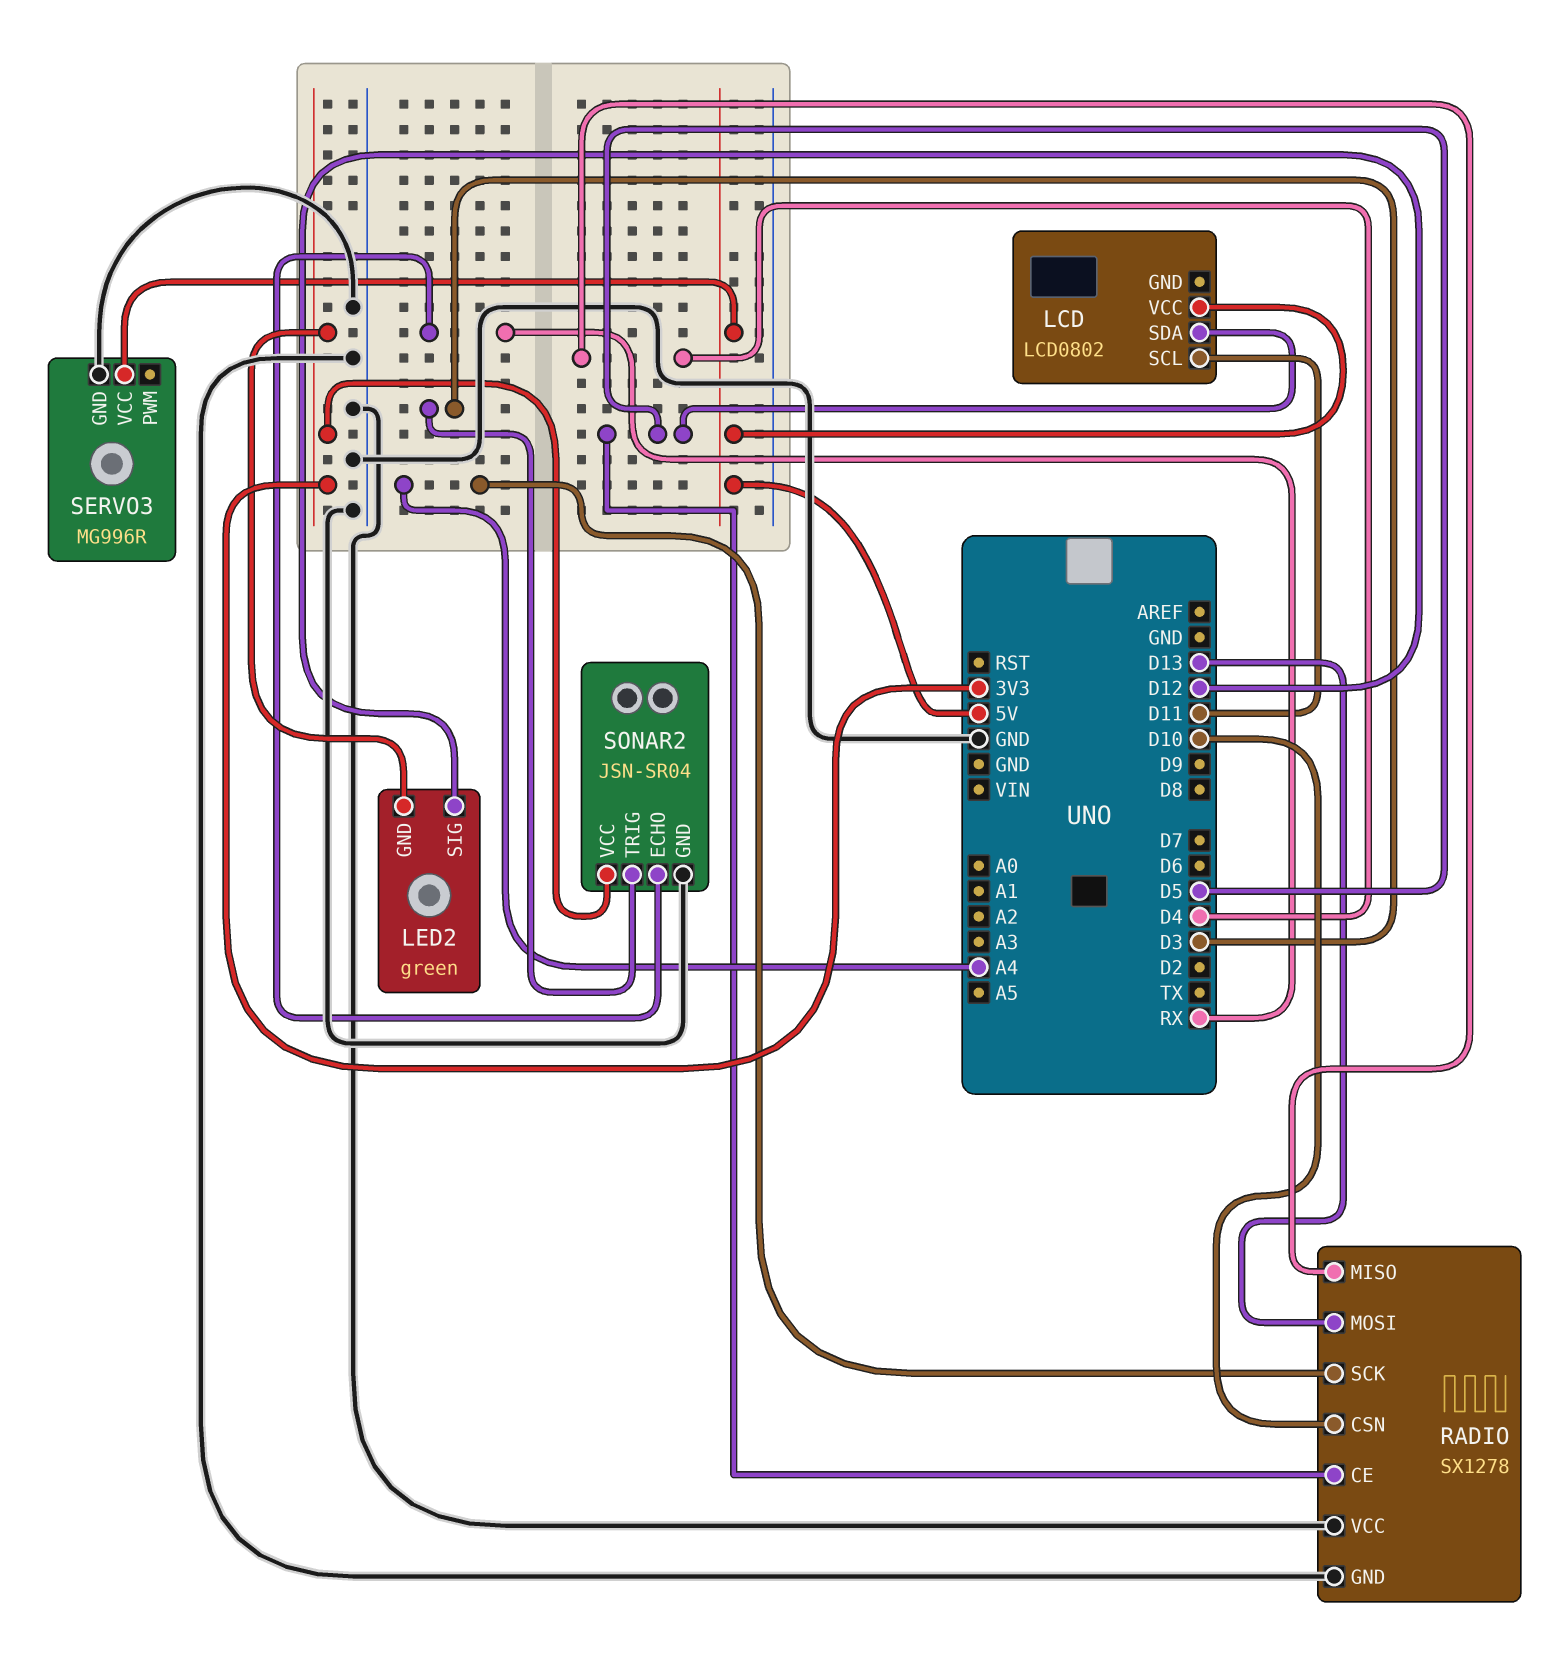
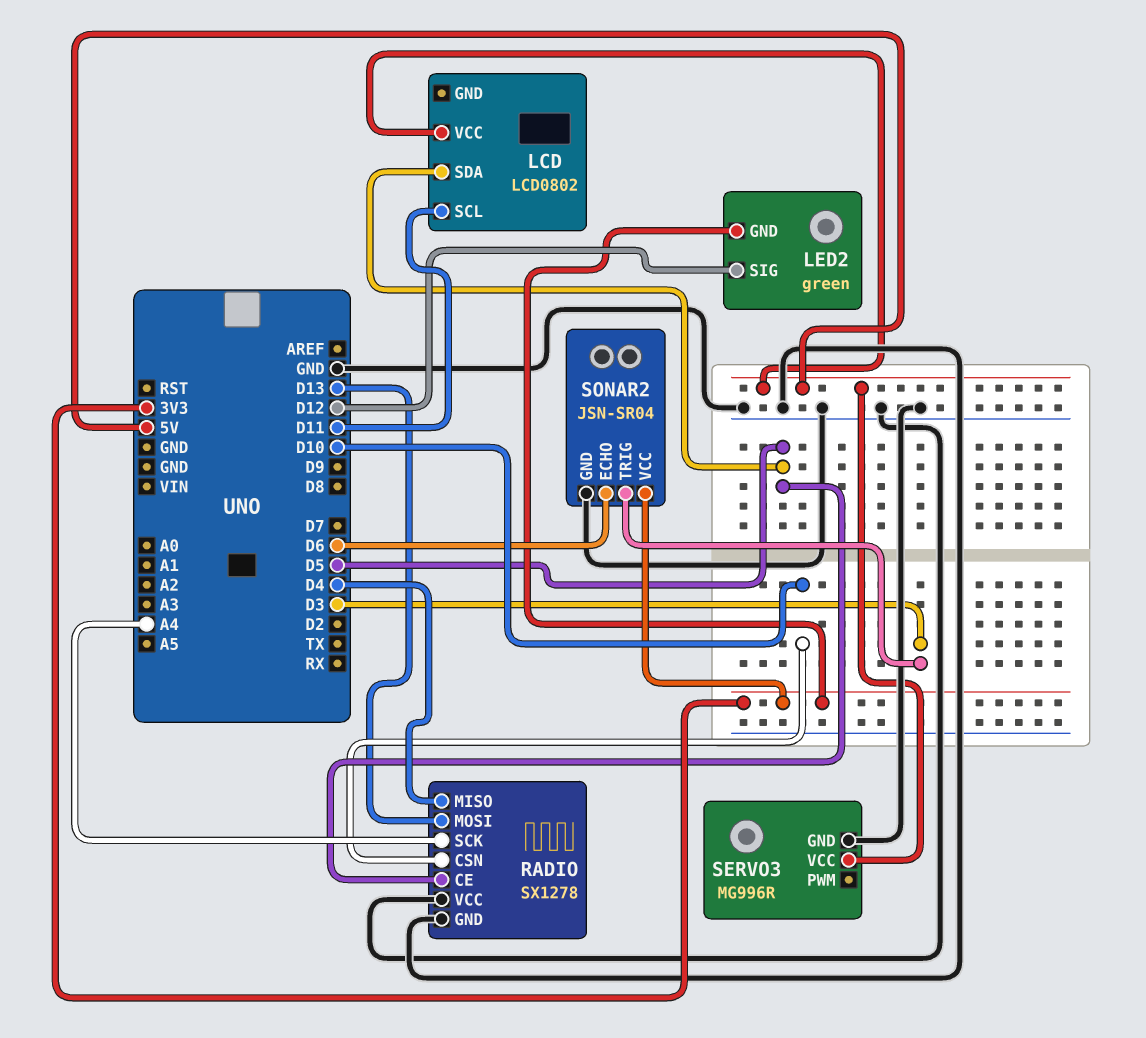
SONAR2 pin ECHO: RX -> D6

